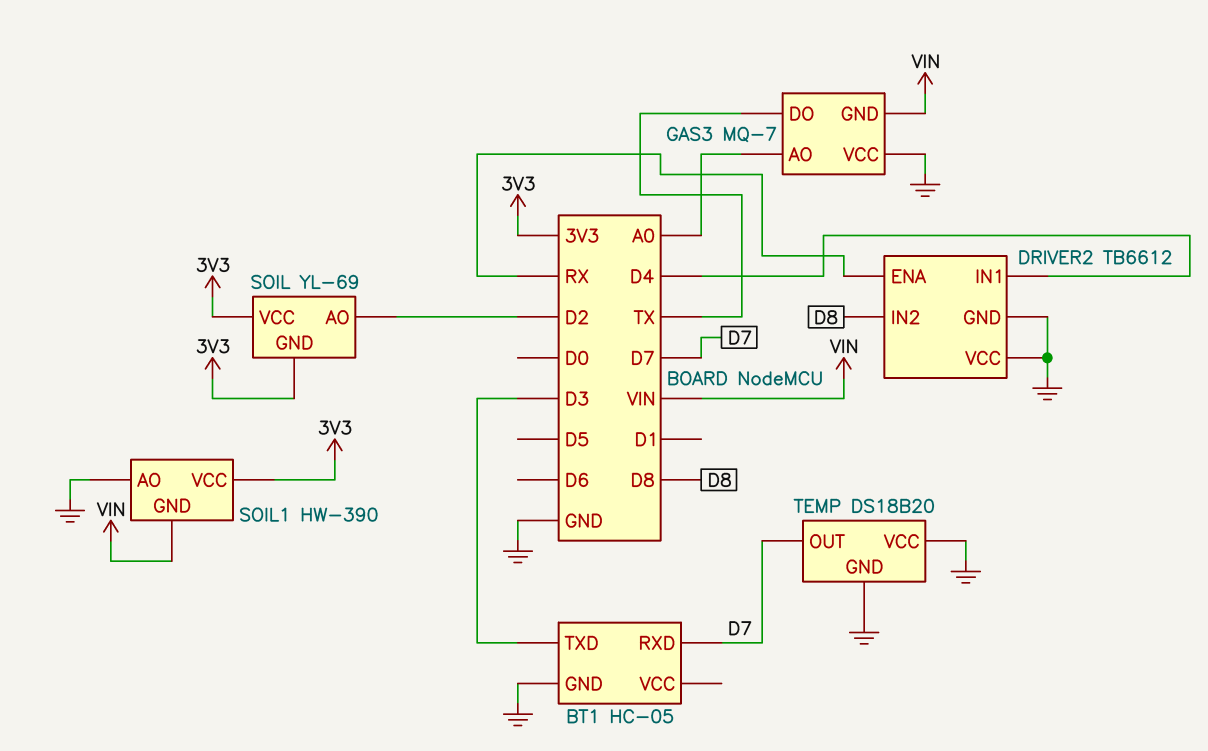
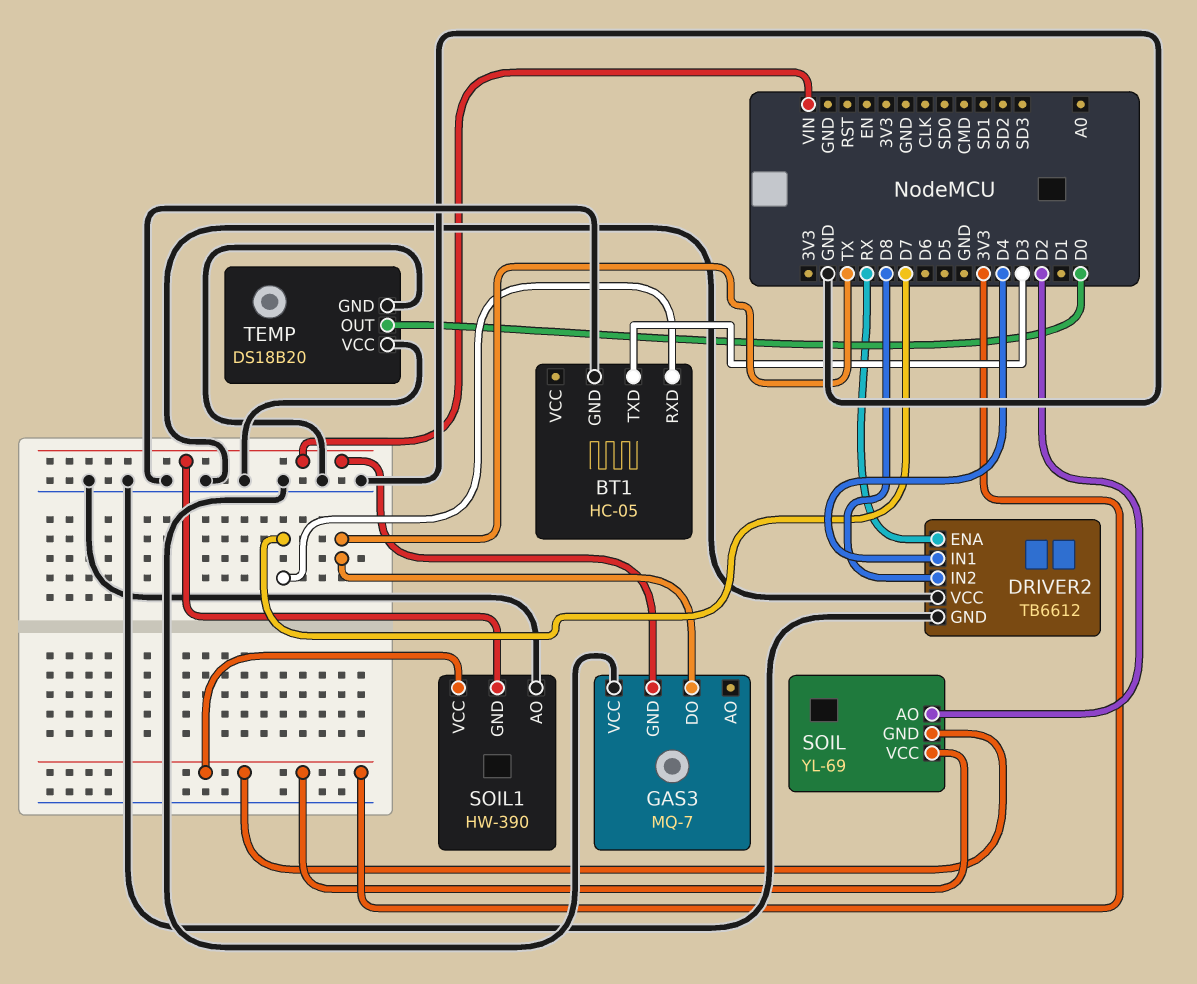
GAS3 pin AO: A0 -> none
TEMP pin OUT: D7 -> D0

